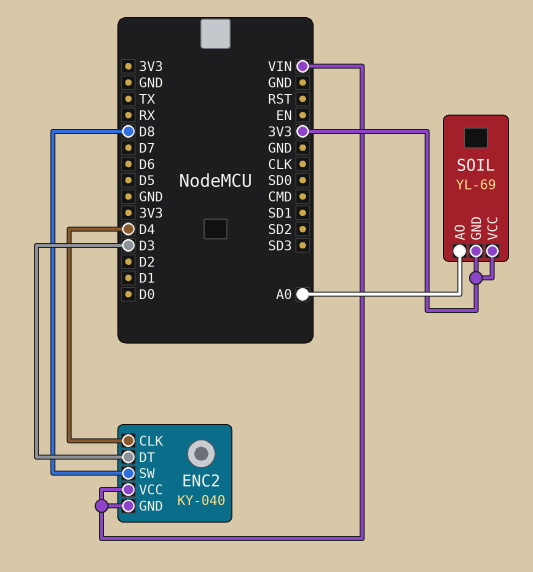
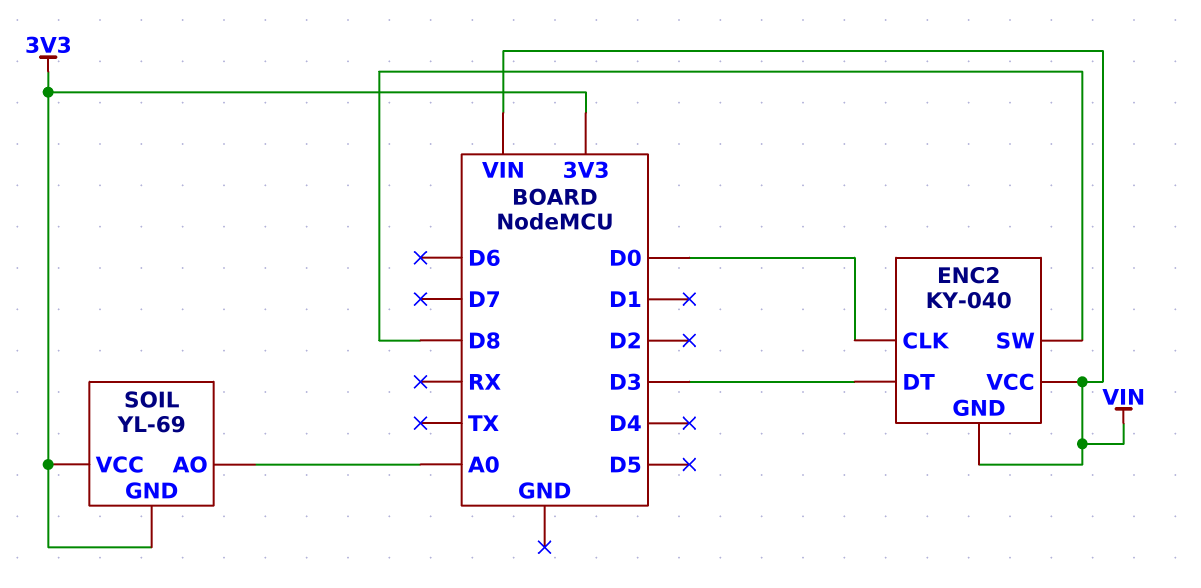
ENC2 pin CLK: D4 -> D0

